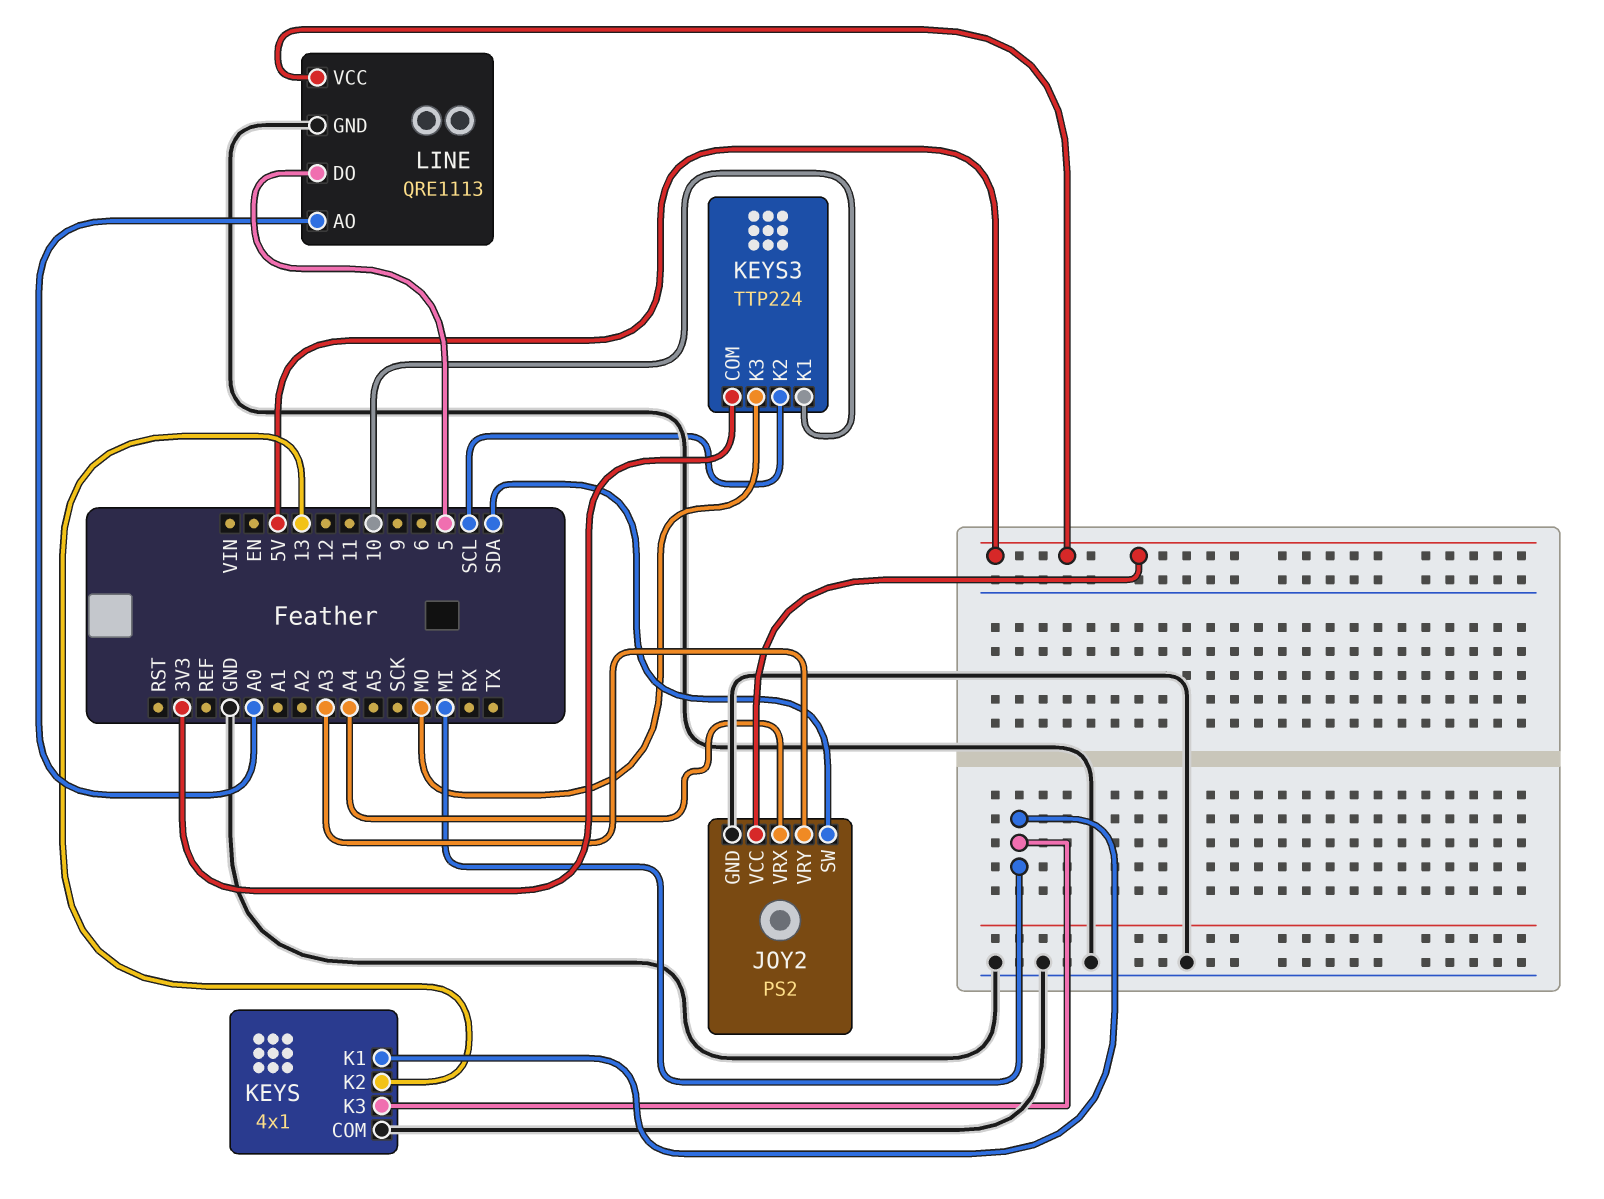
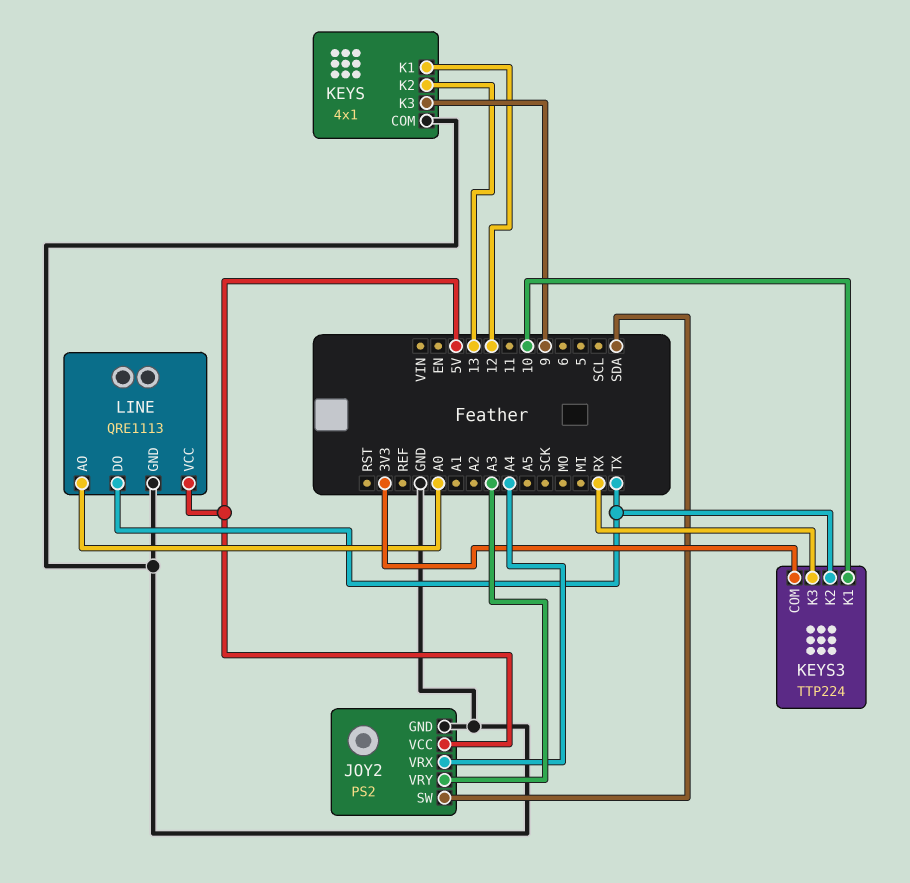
KEYS pin K1: MI -> 12
KEYS pin K3: MI -> 9
KEYS3 pin K2: SCL -> TX
KEYS3 pin K3: MO -> RX
LINE pin DO: 5 -> TX

